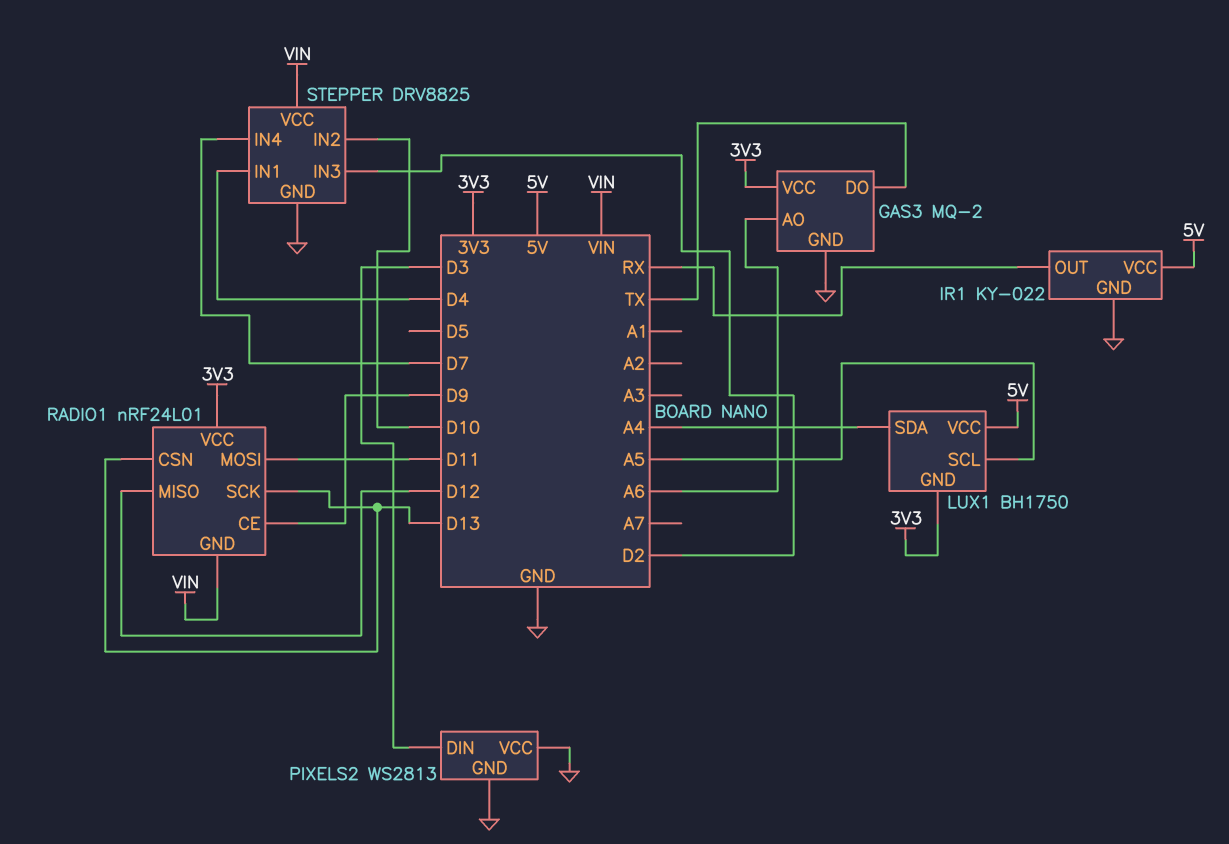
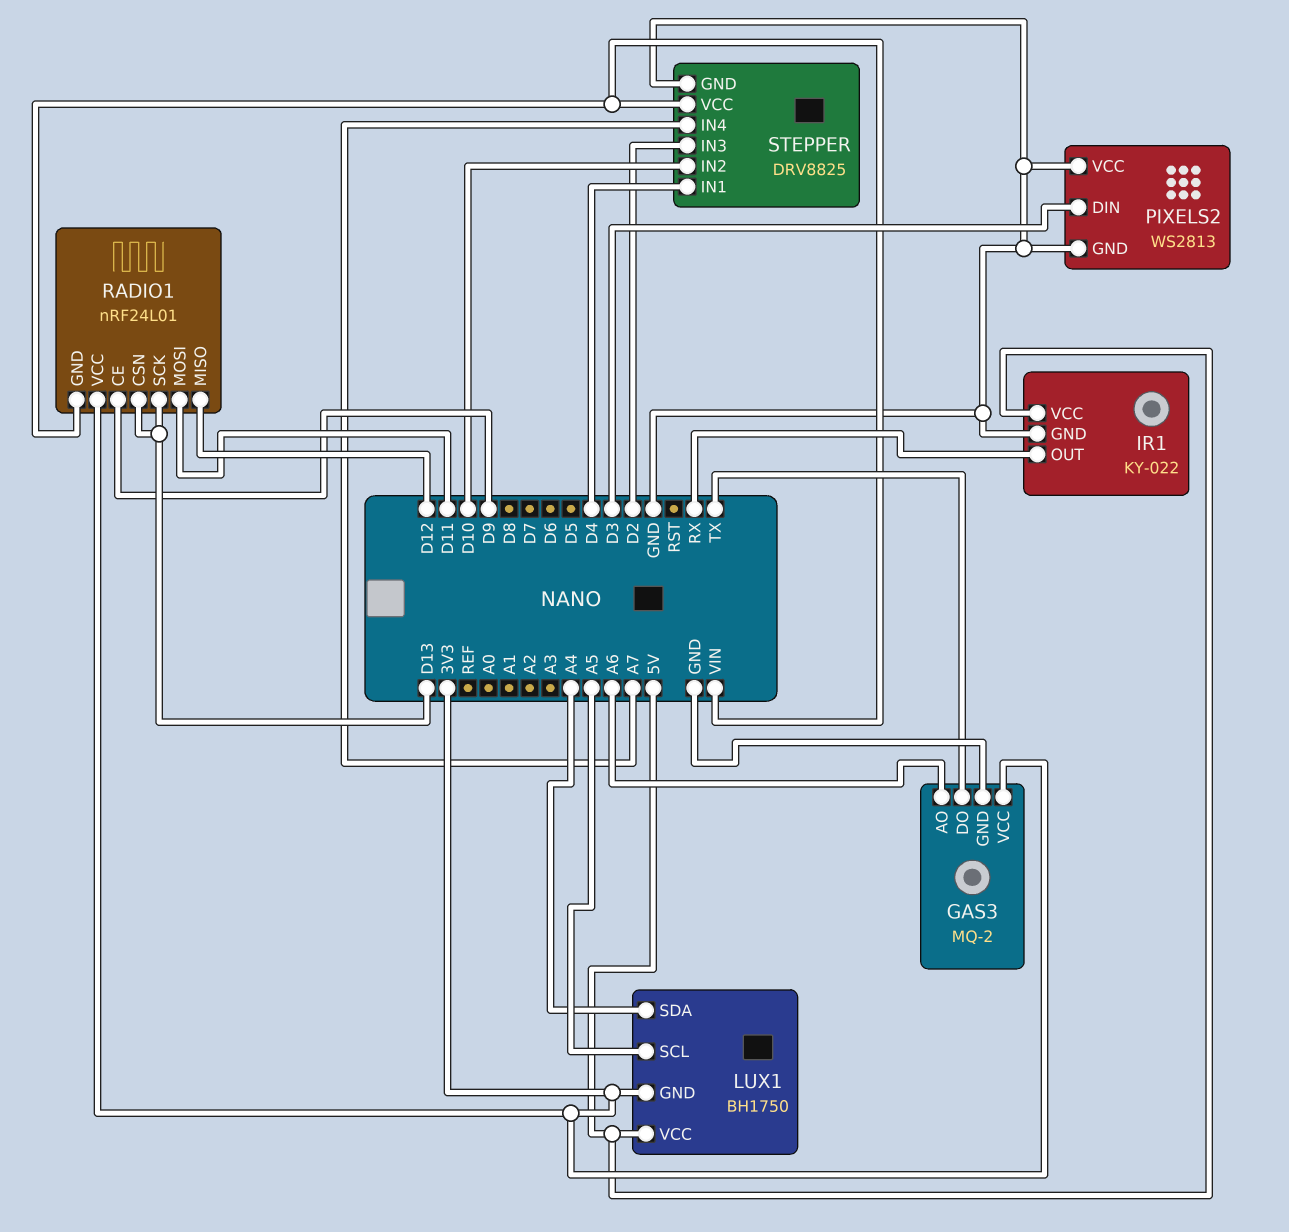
STEPPER pin IN4: D7 -> A7

